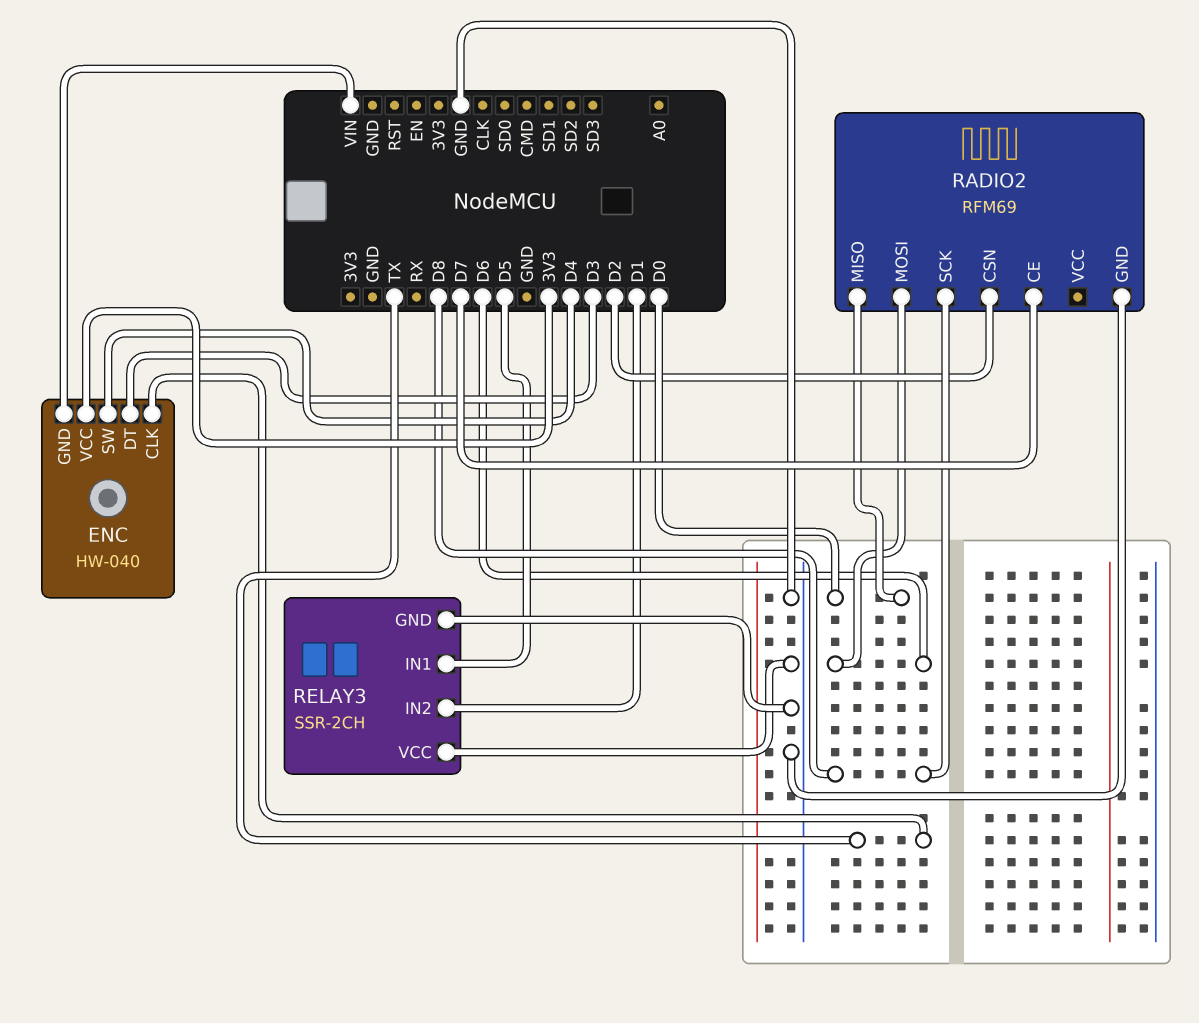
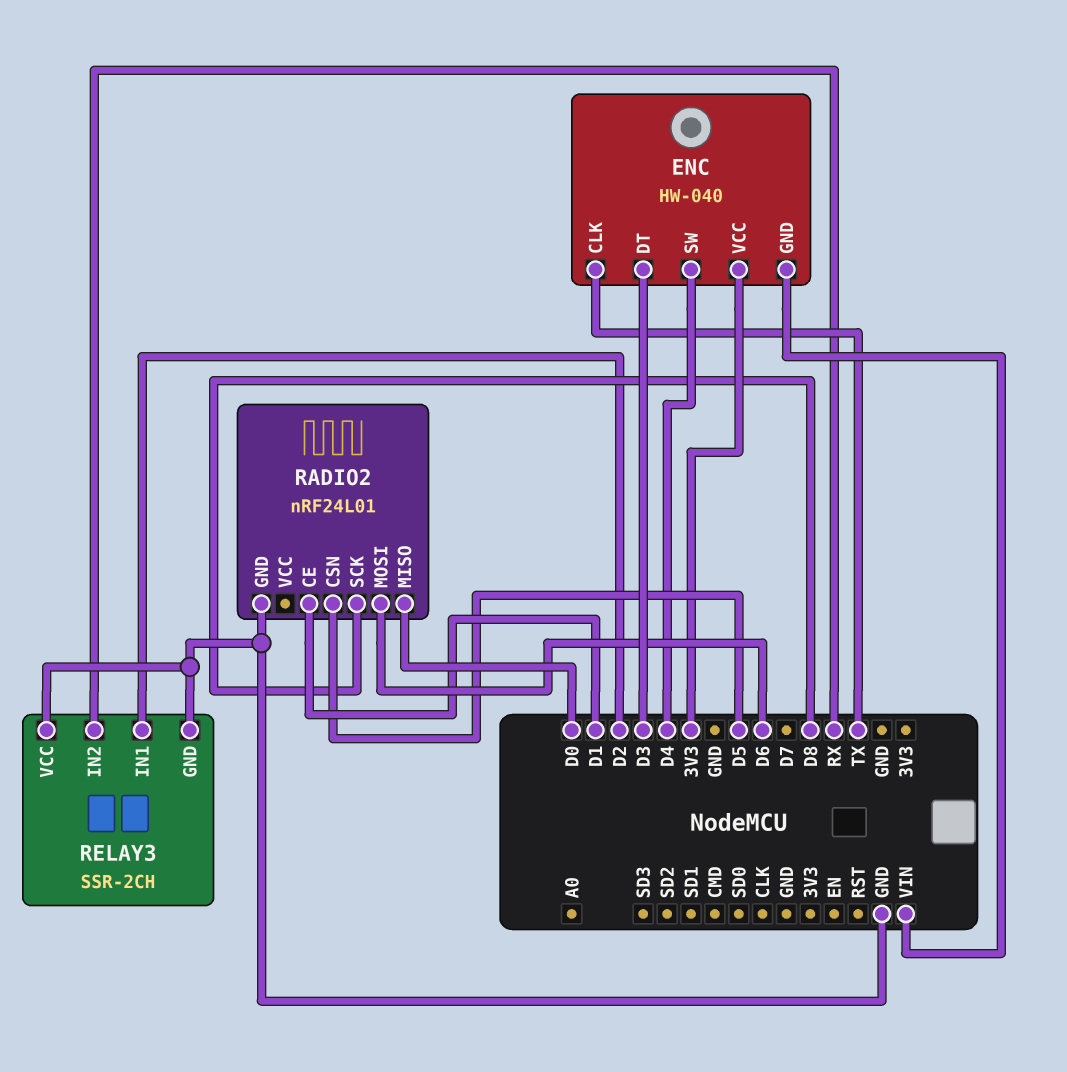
RADIO2: RFM69 -> nRF24L01
RADIO2 pin CE: D7 -> D1
RADIO2 pin CSN: D2 -> D5
RELAY3 pin IN1: D5 -> D2
RELAY3 pin IN2: D1 -> RX

